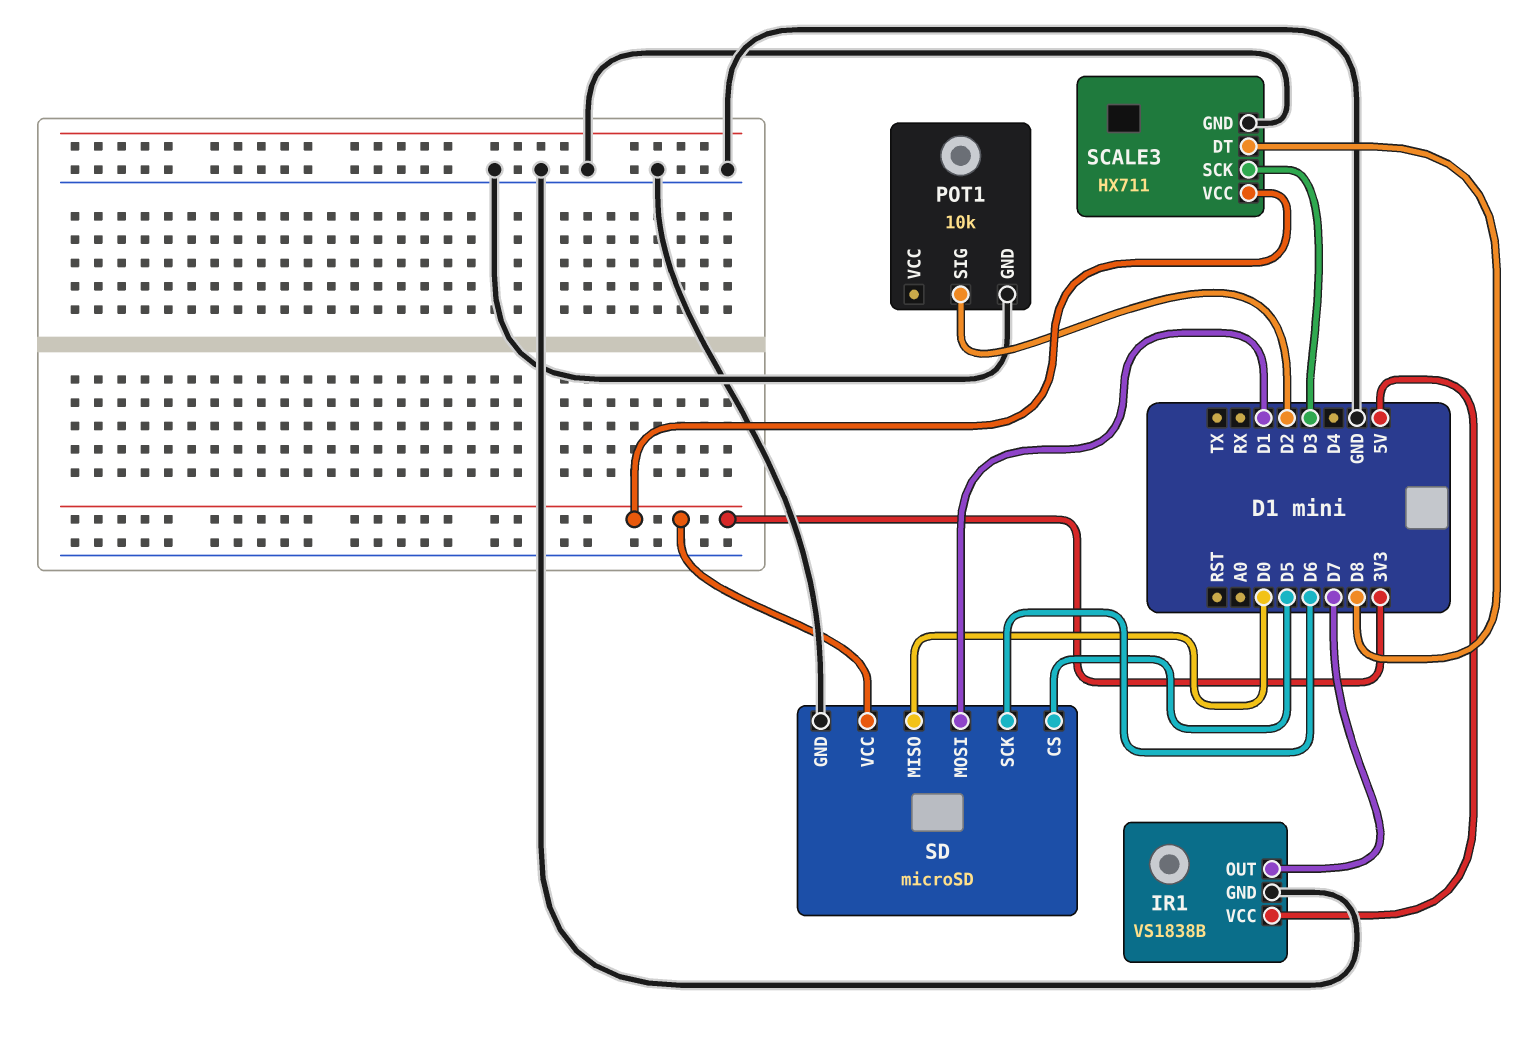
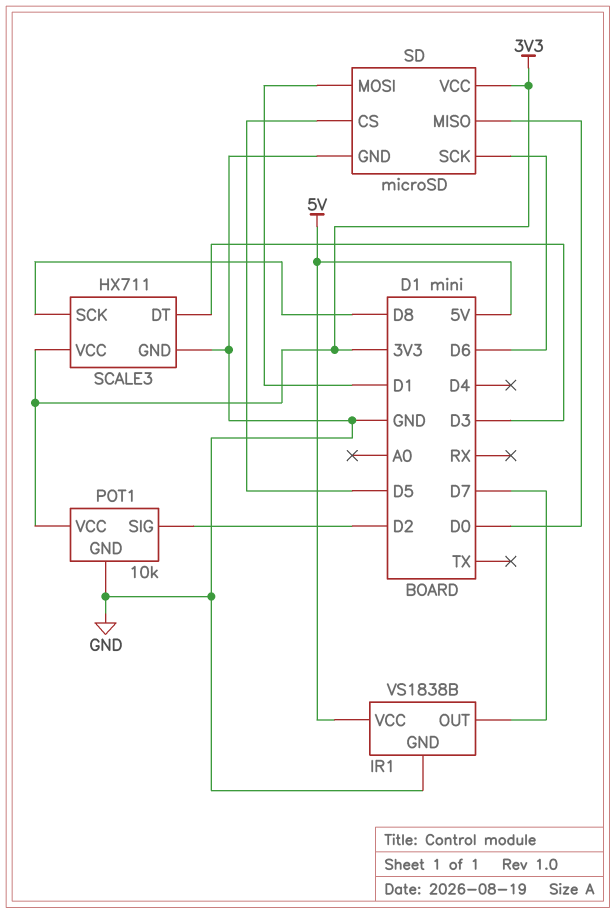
POT1 pin VCC: none -> 3V3
SCALE3 pin DT: D8 -> D3
SCALE3 pin SCK: D3 -> D8

